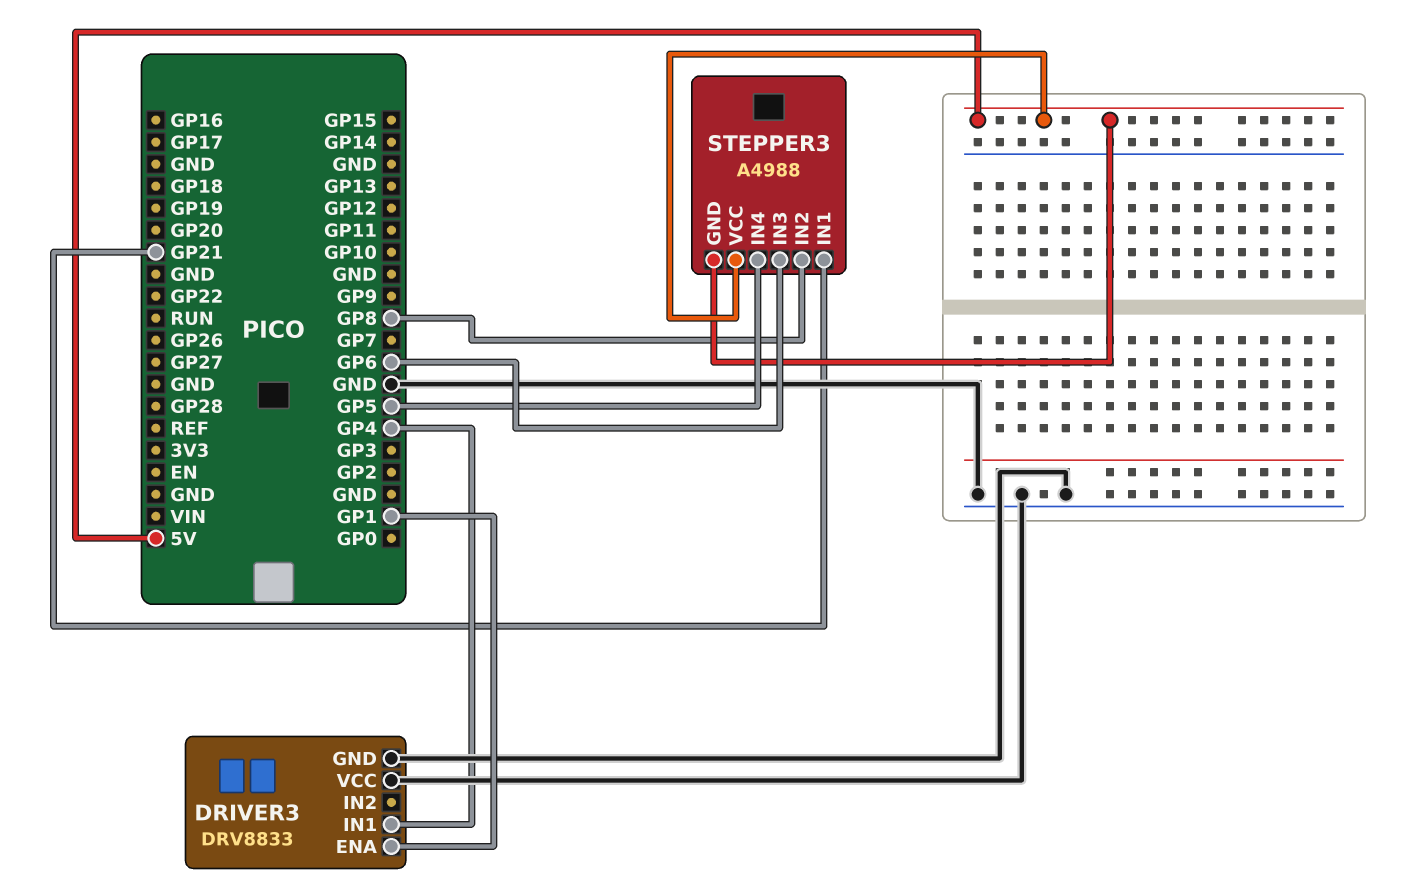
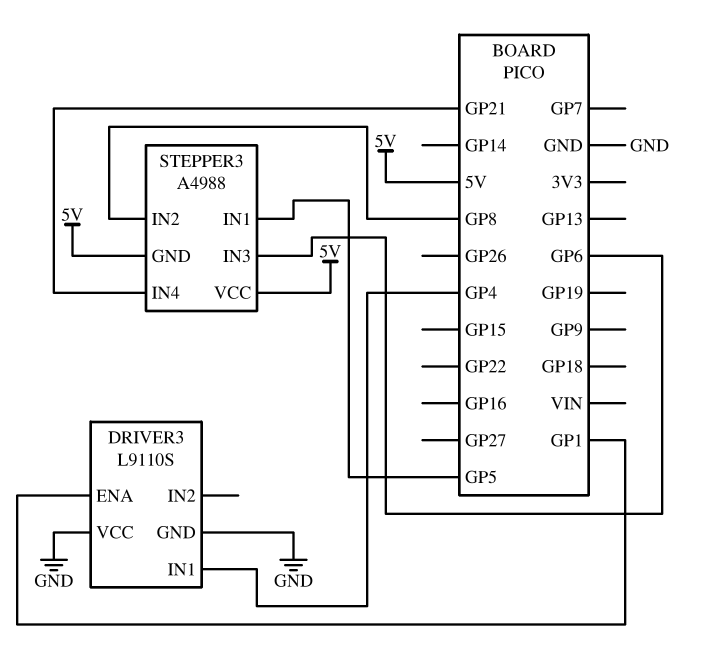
DRIVER3: DRV8833 -> L9110S
STEPPER3 pin IN1: GP21 -> GP5
STEPPER3 pin IN4: GP5 -> GP21

